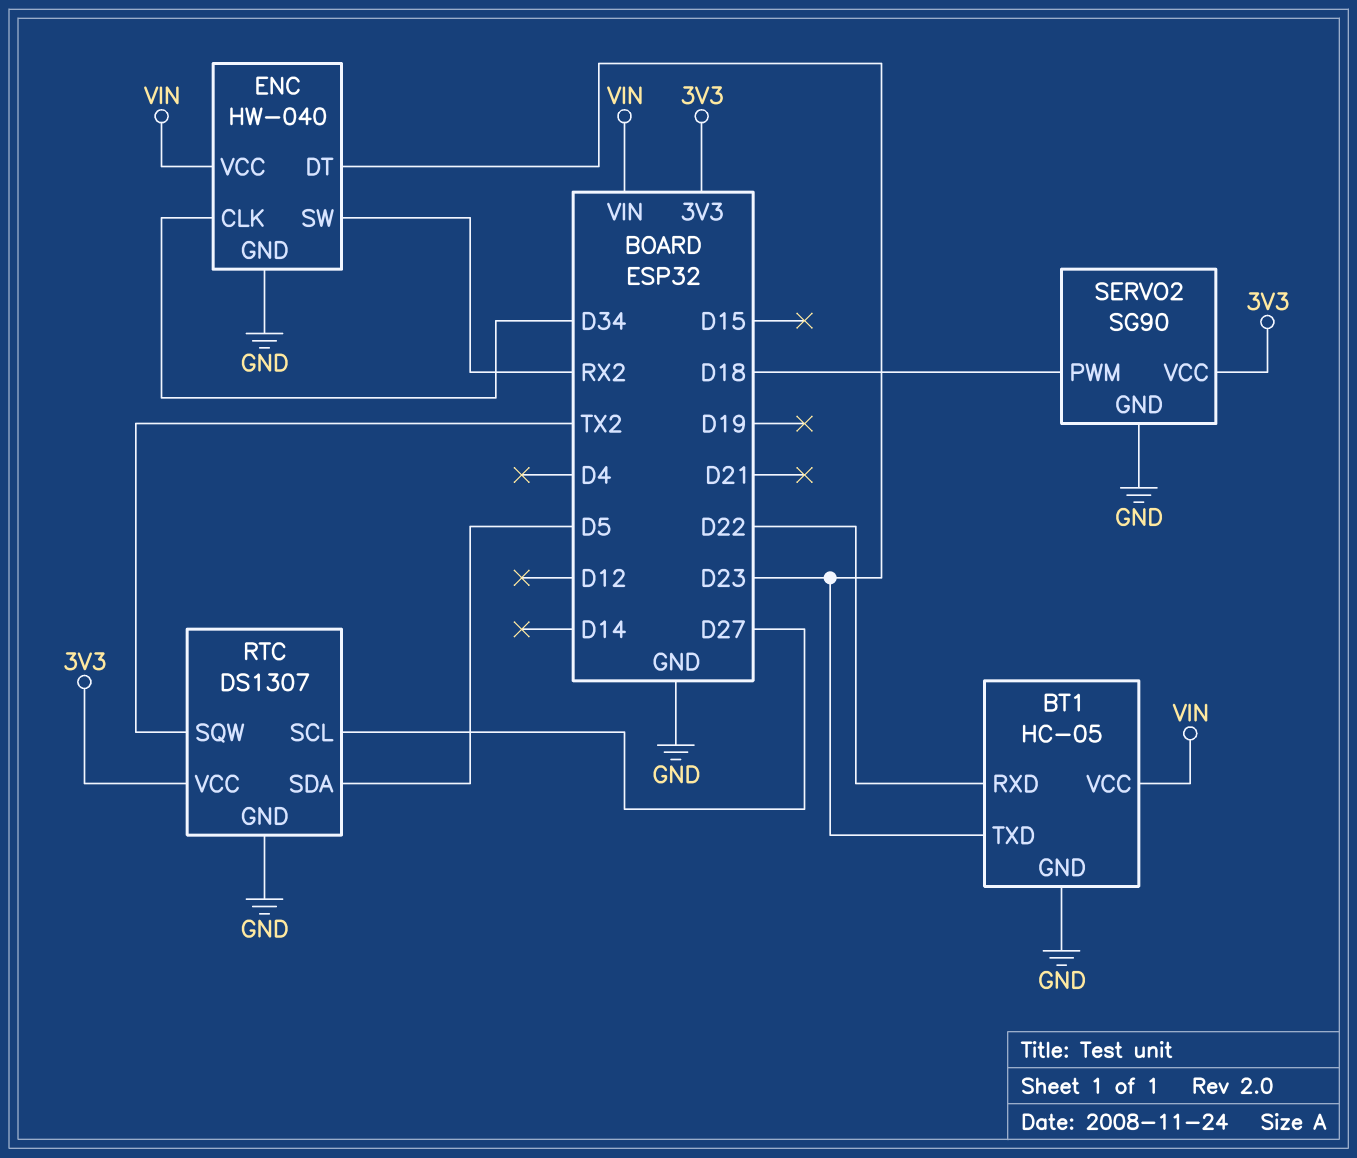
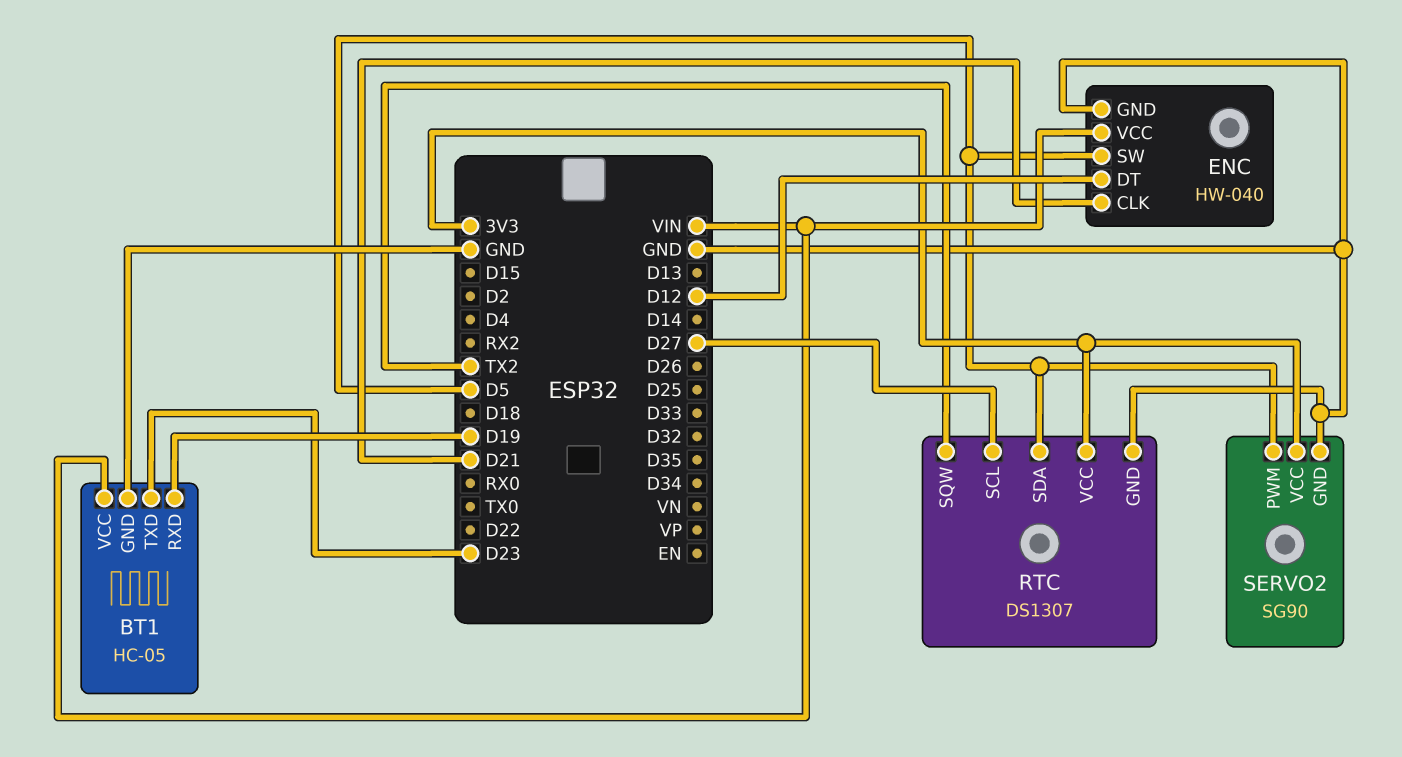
BT1 pin RXD: D22 -> D19
ENC pin CLK: D34 -> D21
ENC pin DT: D23 -> D12
ENC pin SW: RX2 -> D5
SERVO2 pin PWM: D18 -> D5

